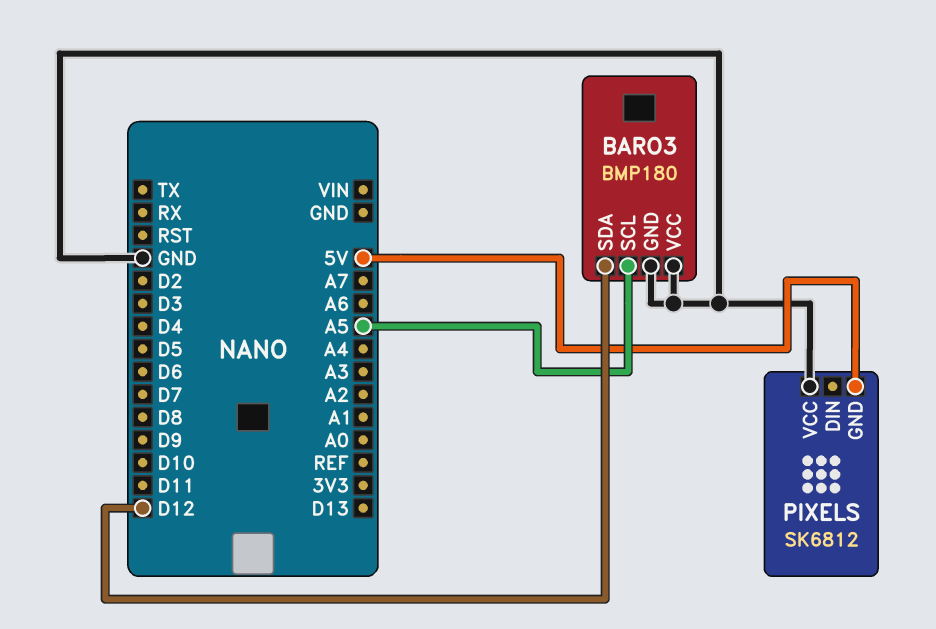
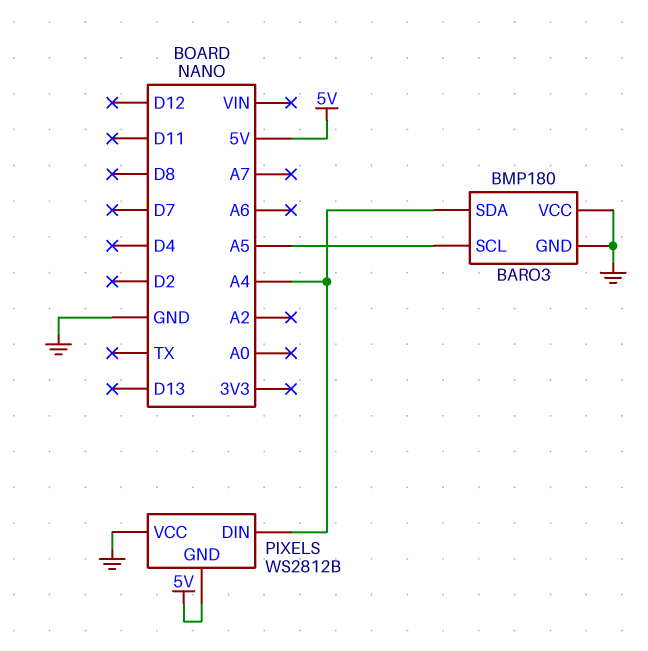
BARO3 pin SDA: D12 -> A4
PIXELS: SK6812 -> WS2812B
PIXELS pin DIN: none -> A4

